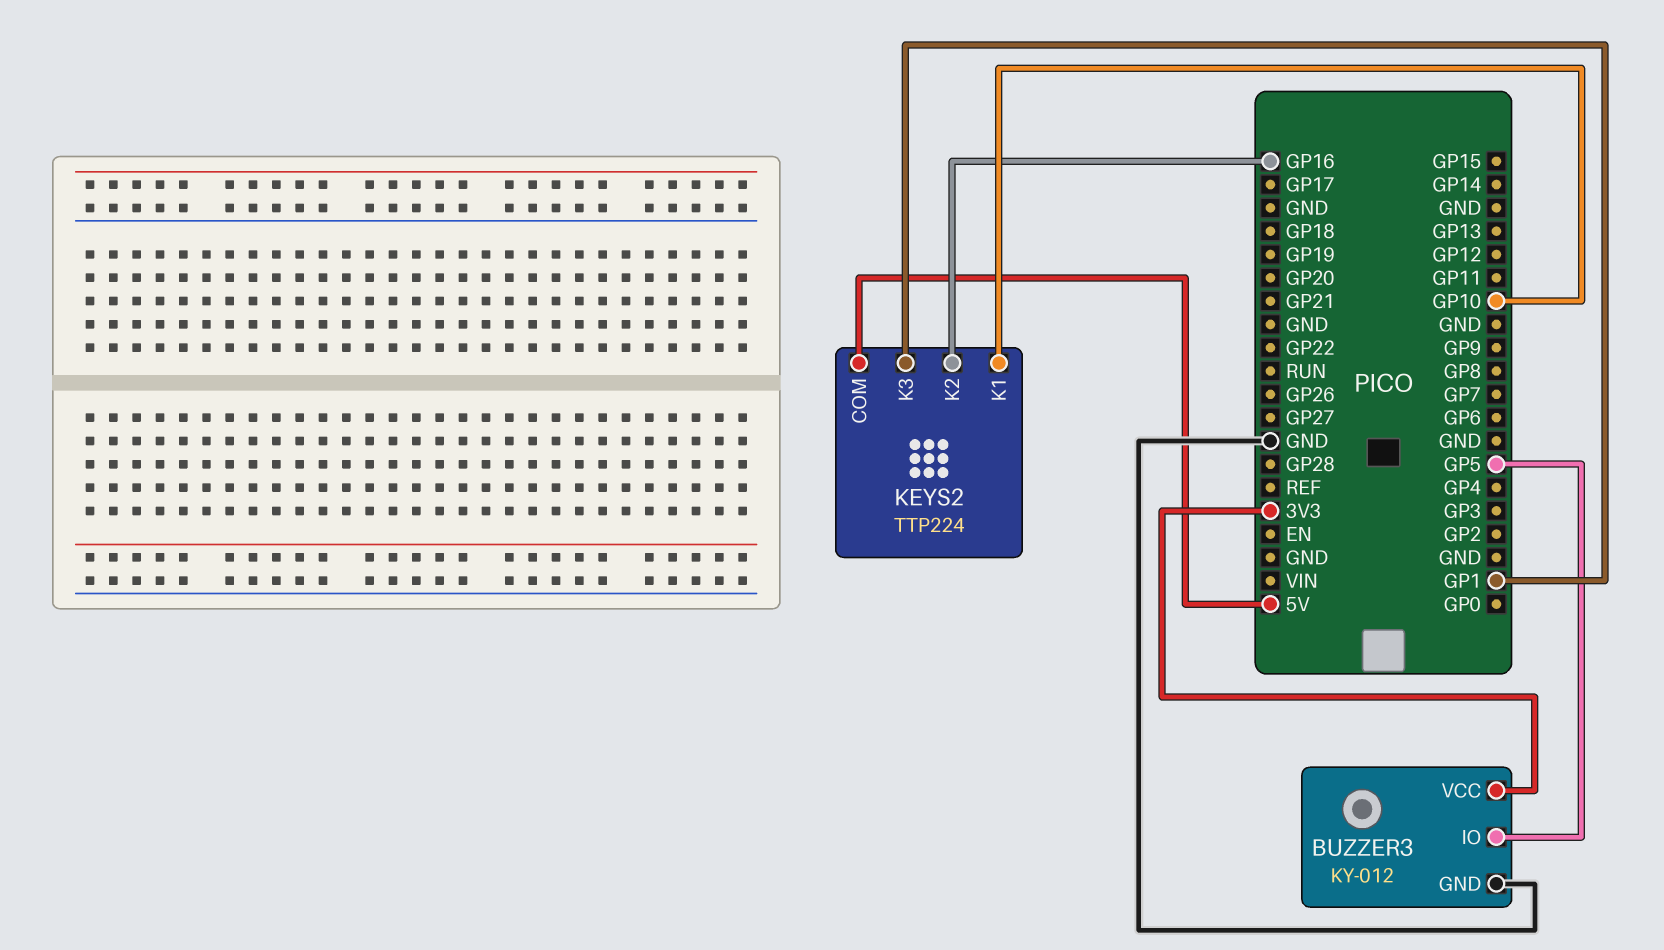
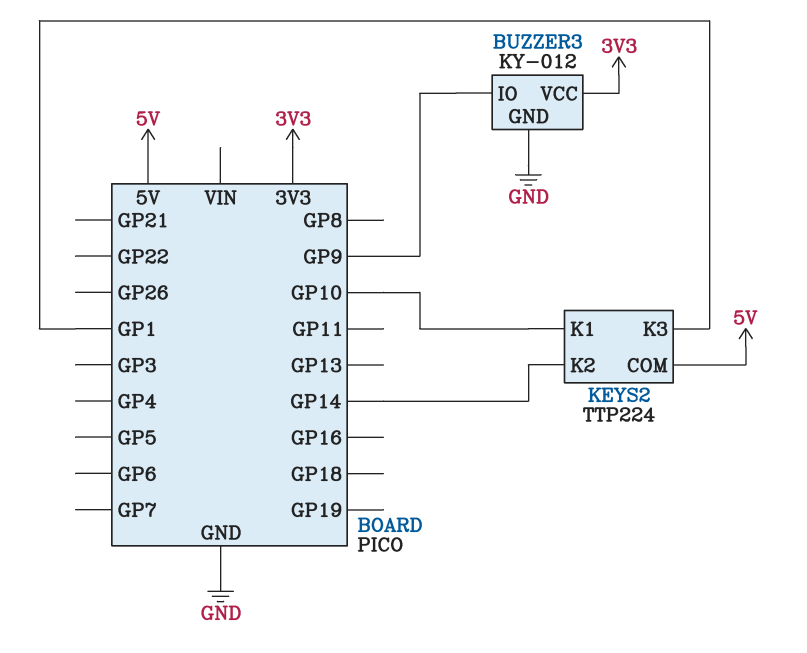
BUZZER3 pin IO: GP5 -> GP9
KEYS2 pin K2: GP16 -> GP14

